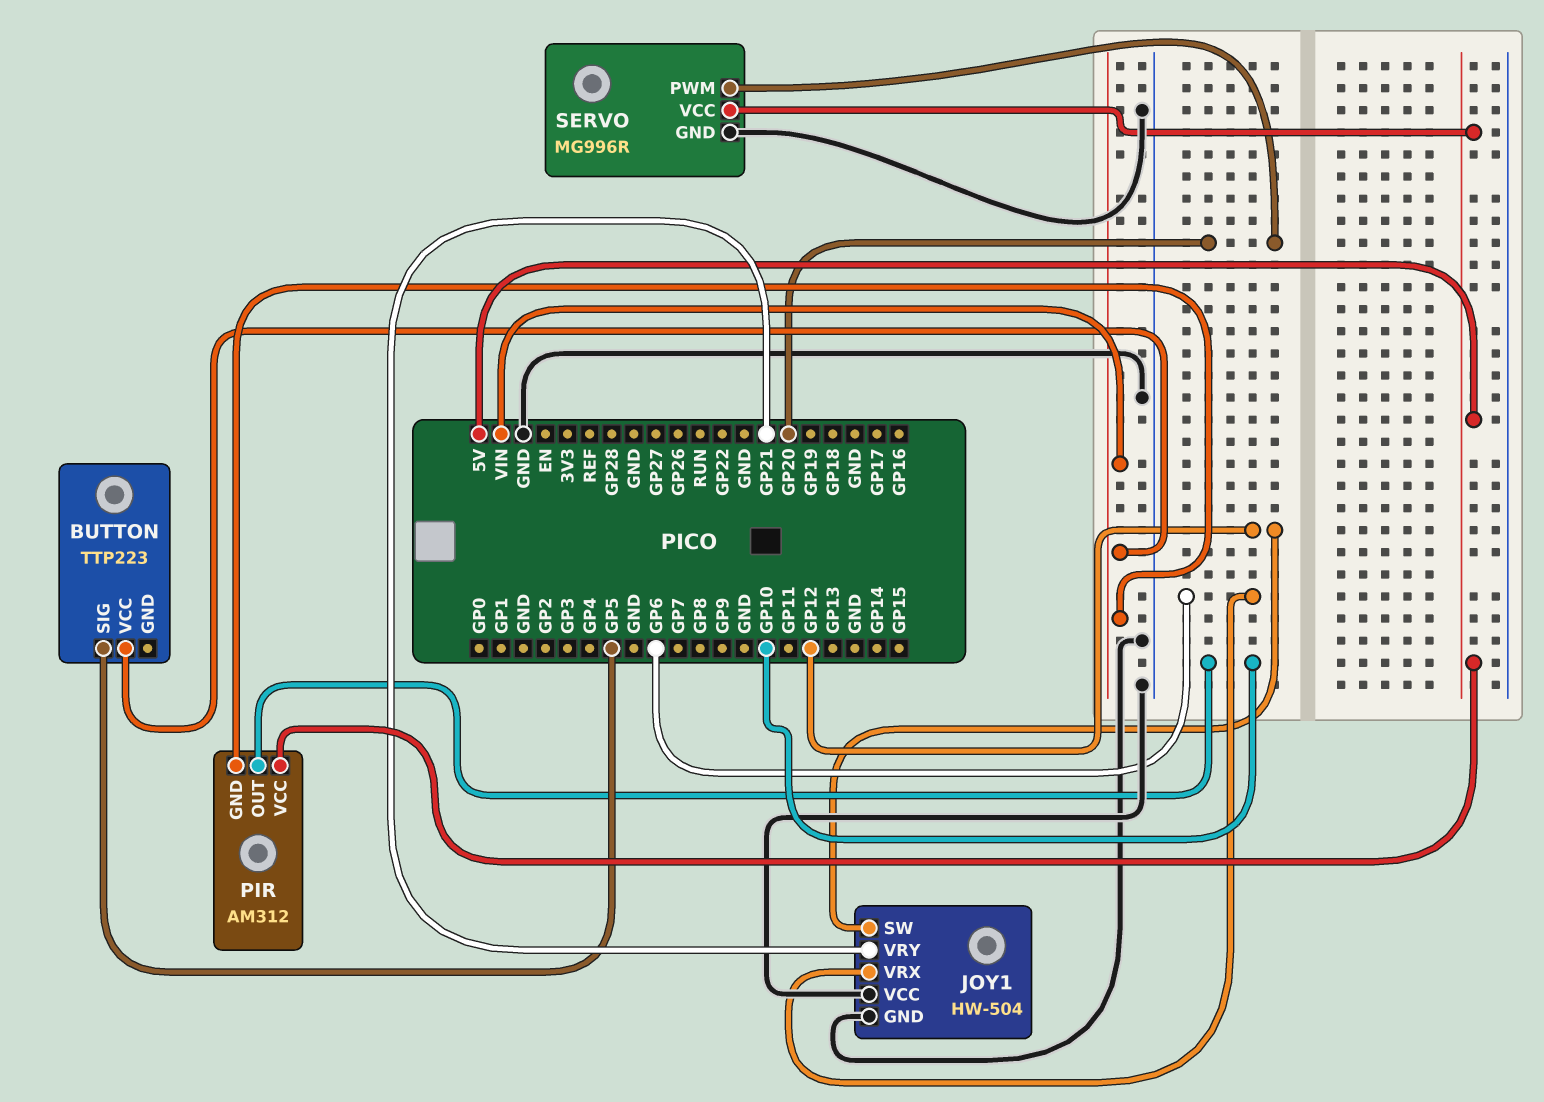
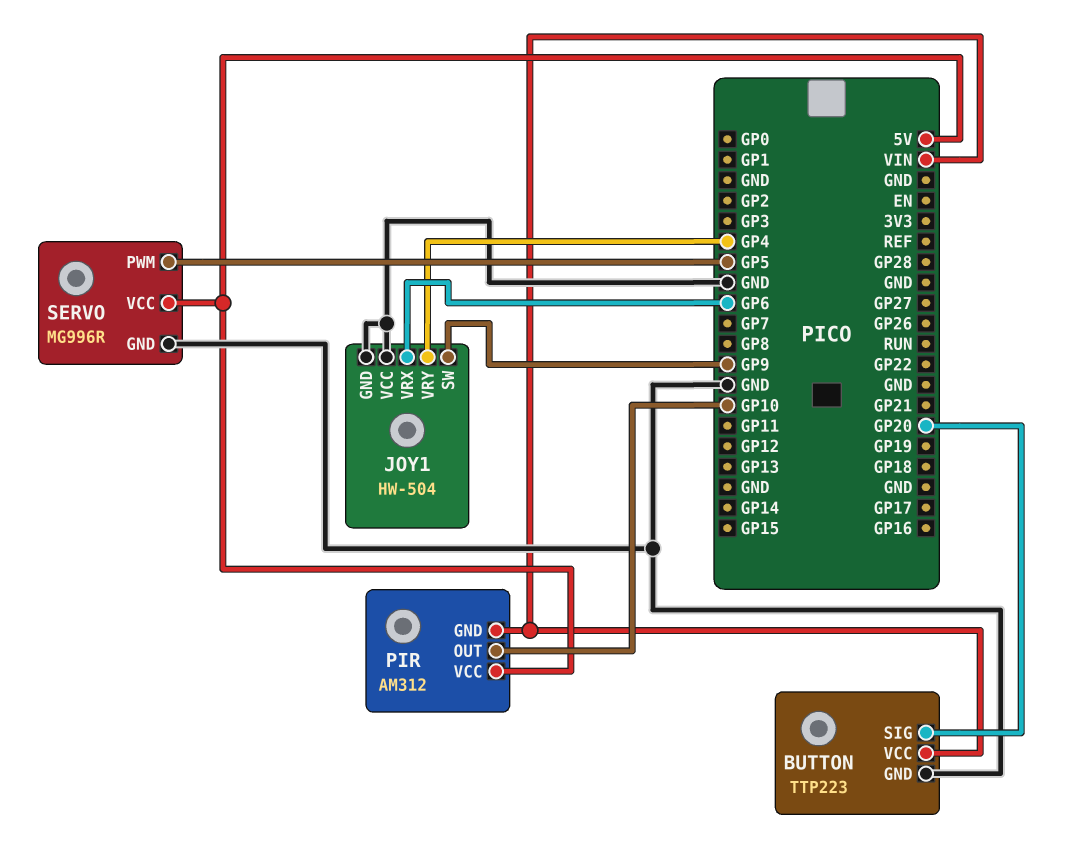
BUTTON pin GND: none -> GND
BUTTON pin SIG: GP5 -> GP20
JOY1 pin SW: GP12 -> GP9
JOY1 pin VRY: GP21 -> GP4
SERVO pin PWM: GP20 -> GP5

